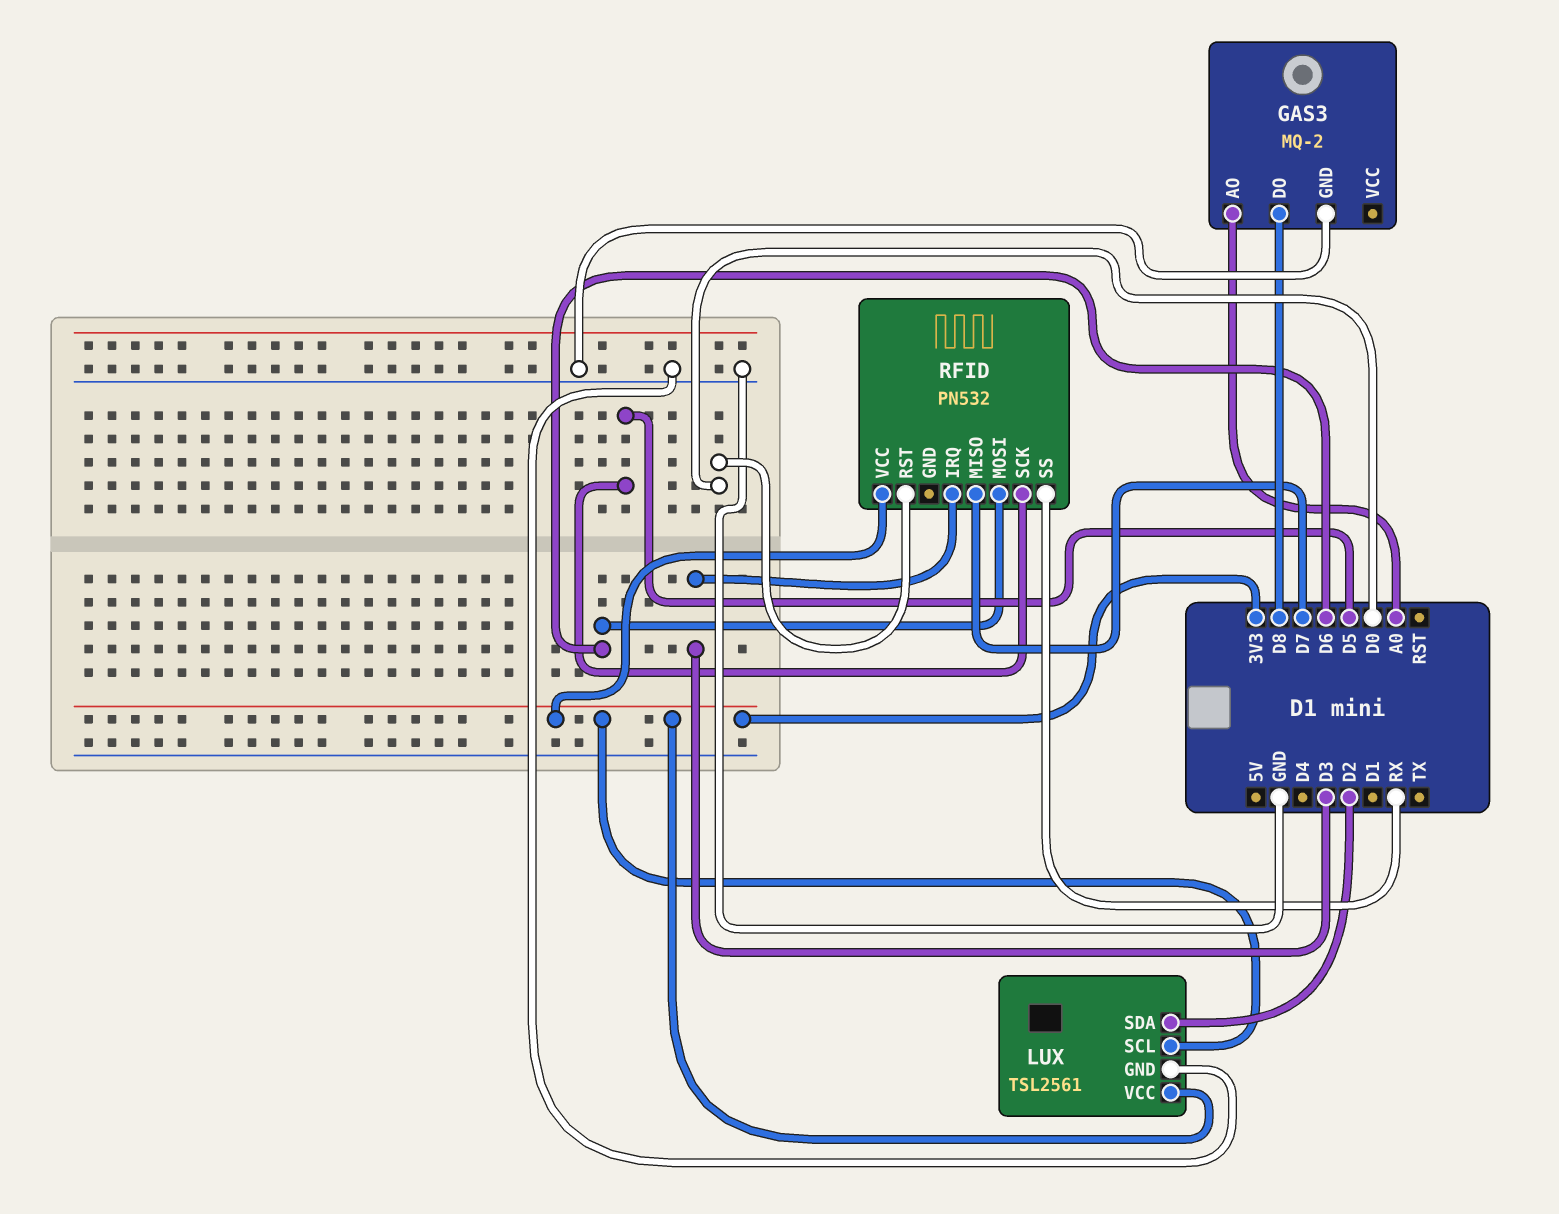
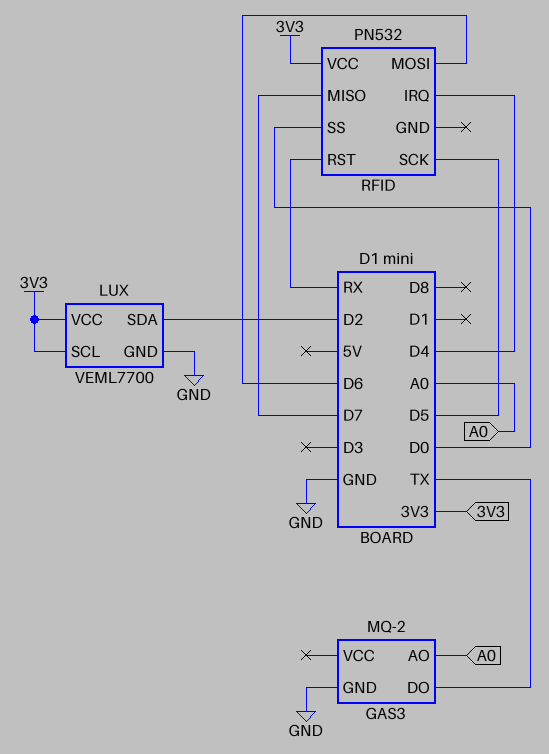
GAS3 pin DO: D8 -> TX
LUX: TSL2561 -> VEML7700
RFID pin IRQ: D3 -> D4
RFID pin RST: D0 -> RX
RFID pin SS: RX -> D0

